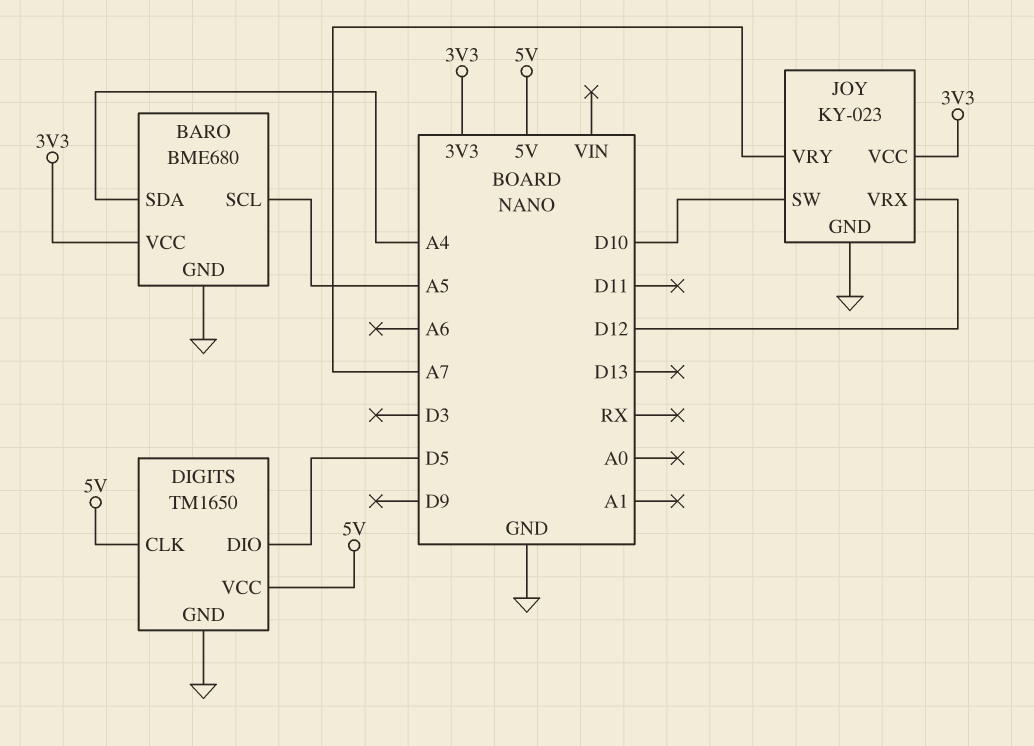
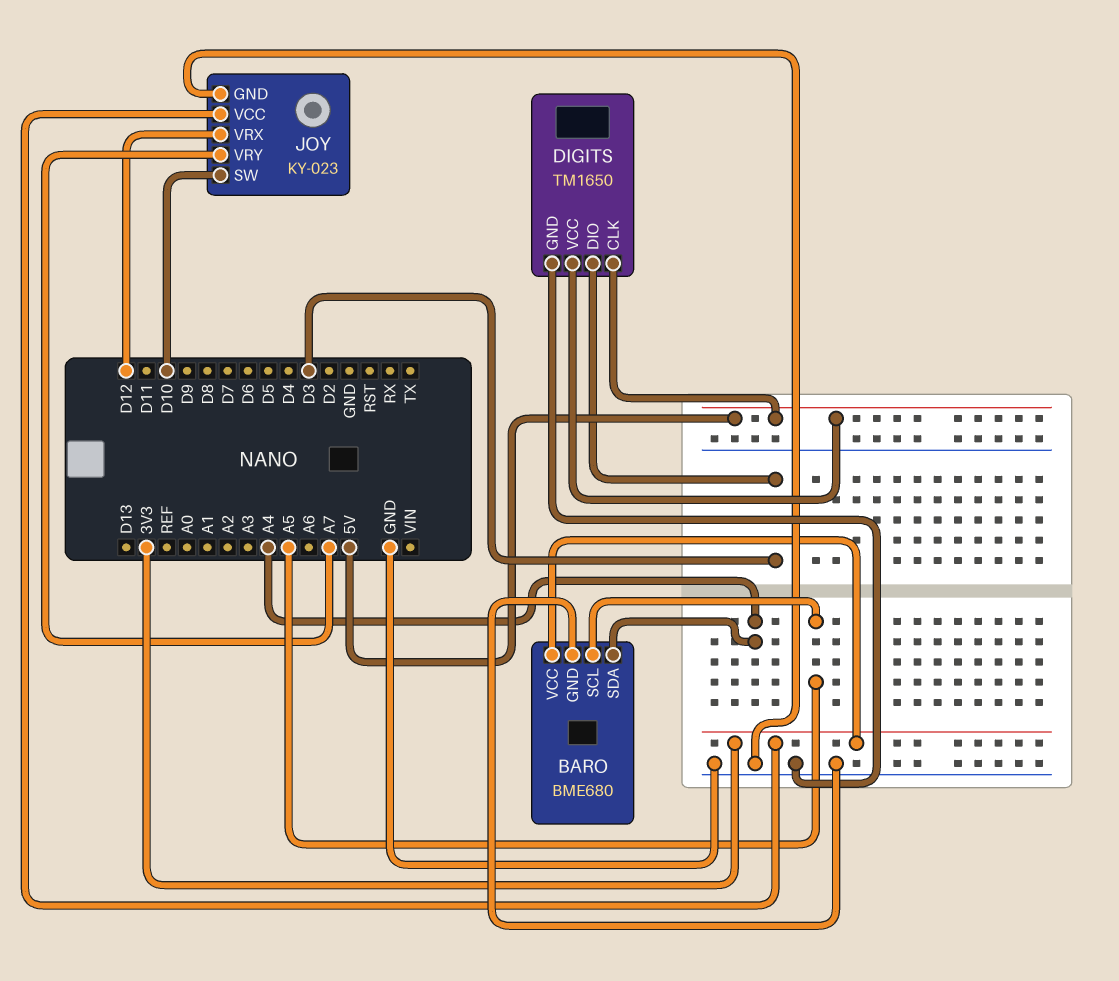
DIGITS pin DIO: D5 -> D3

